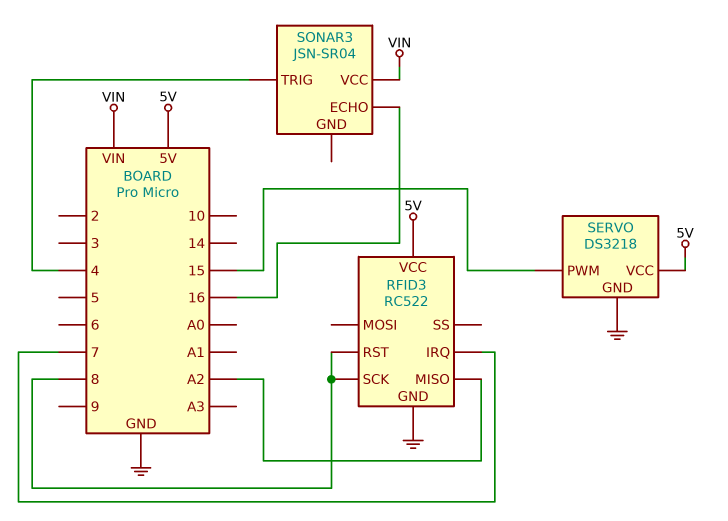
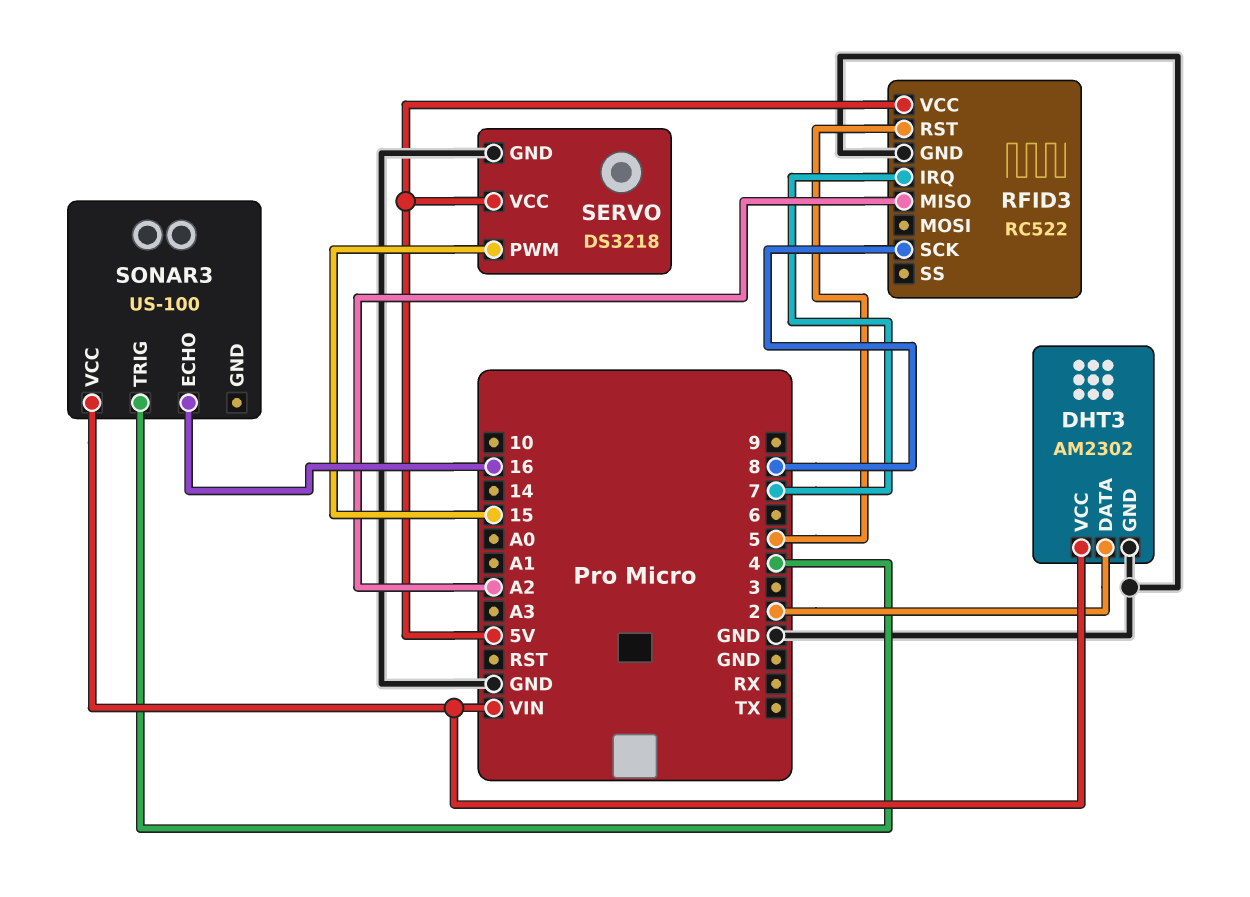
DHT3: none -> AM2302
DHT3 pin DATA: none -> 2
DHT3 pin GND: none -> GND
DHT3 pin VCC: none -> VIN
RFID3 pin RST: 8 -> 5
SONAR3: JSN-SR04 -> US-100

